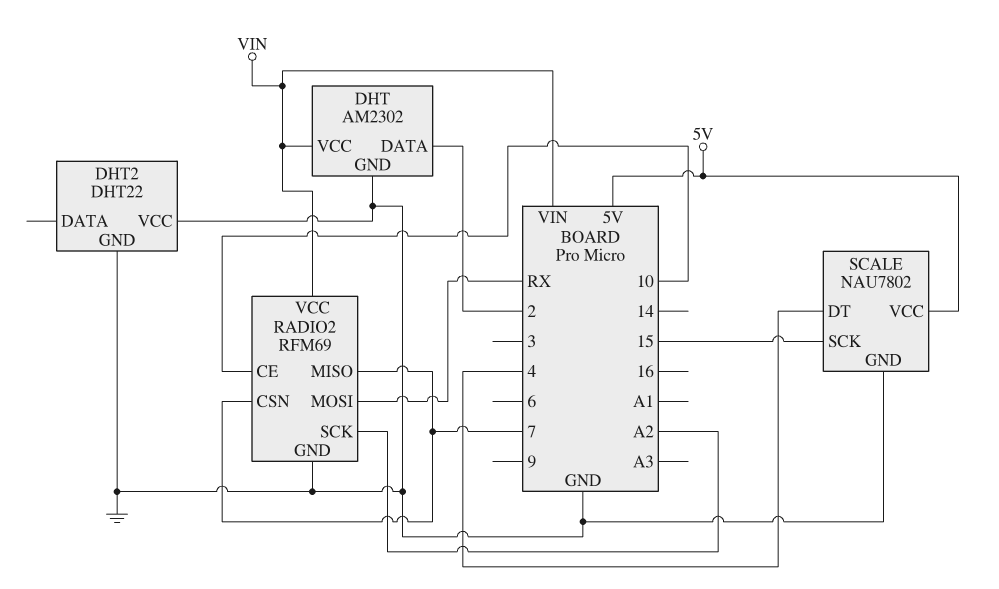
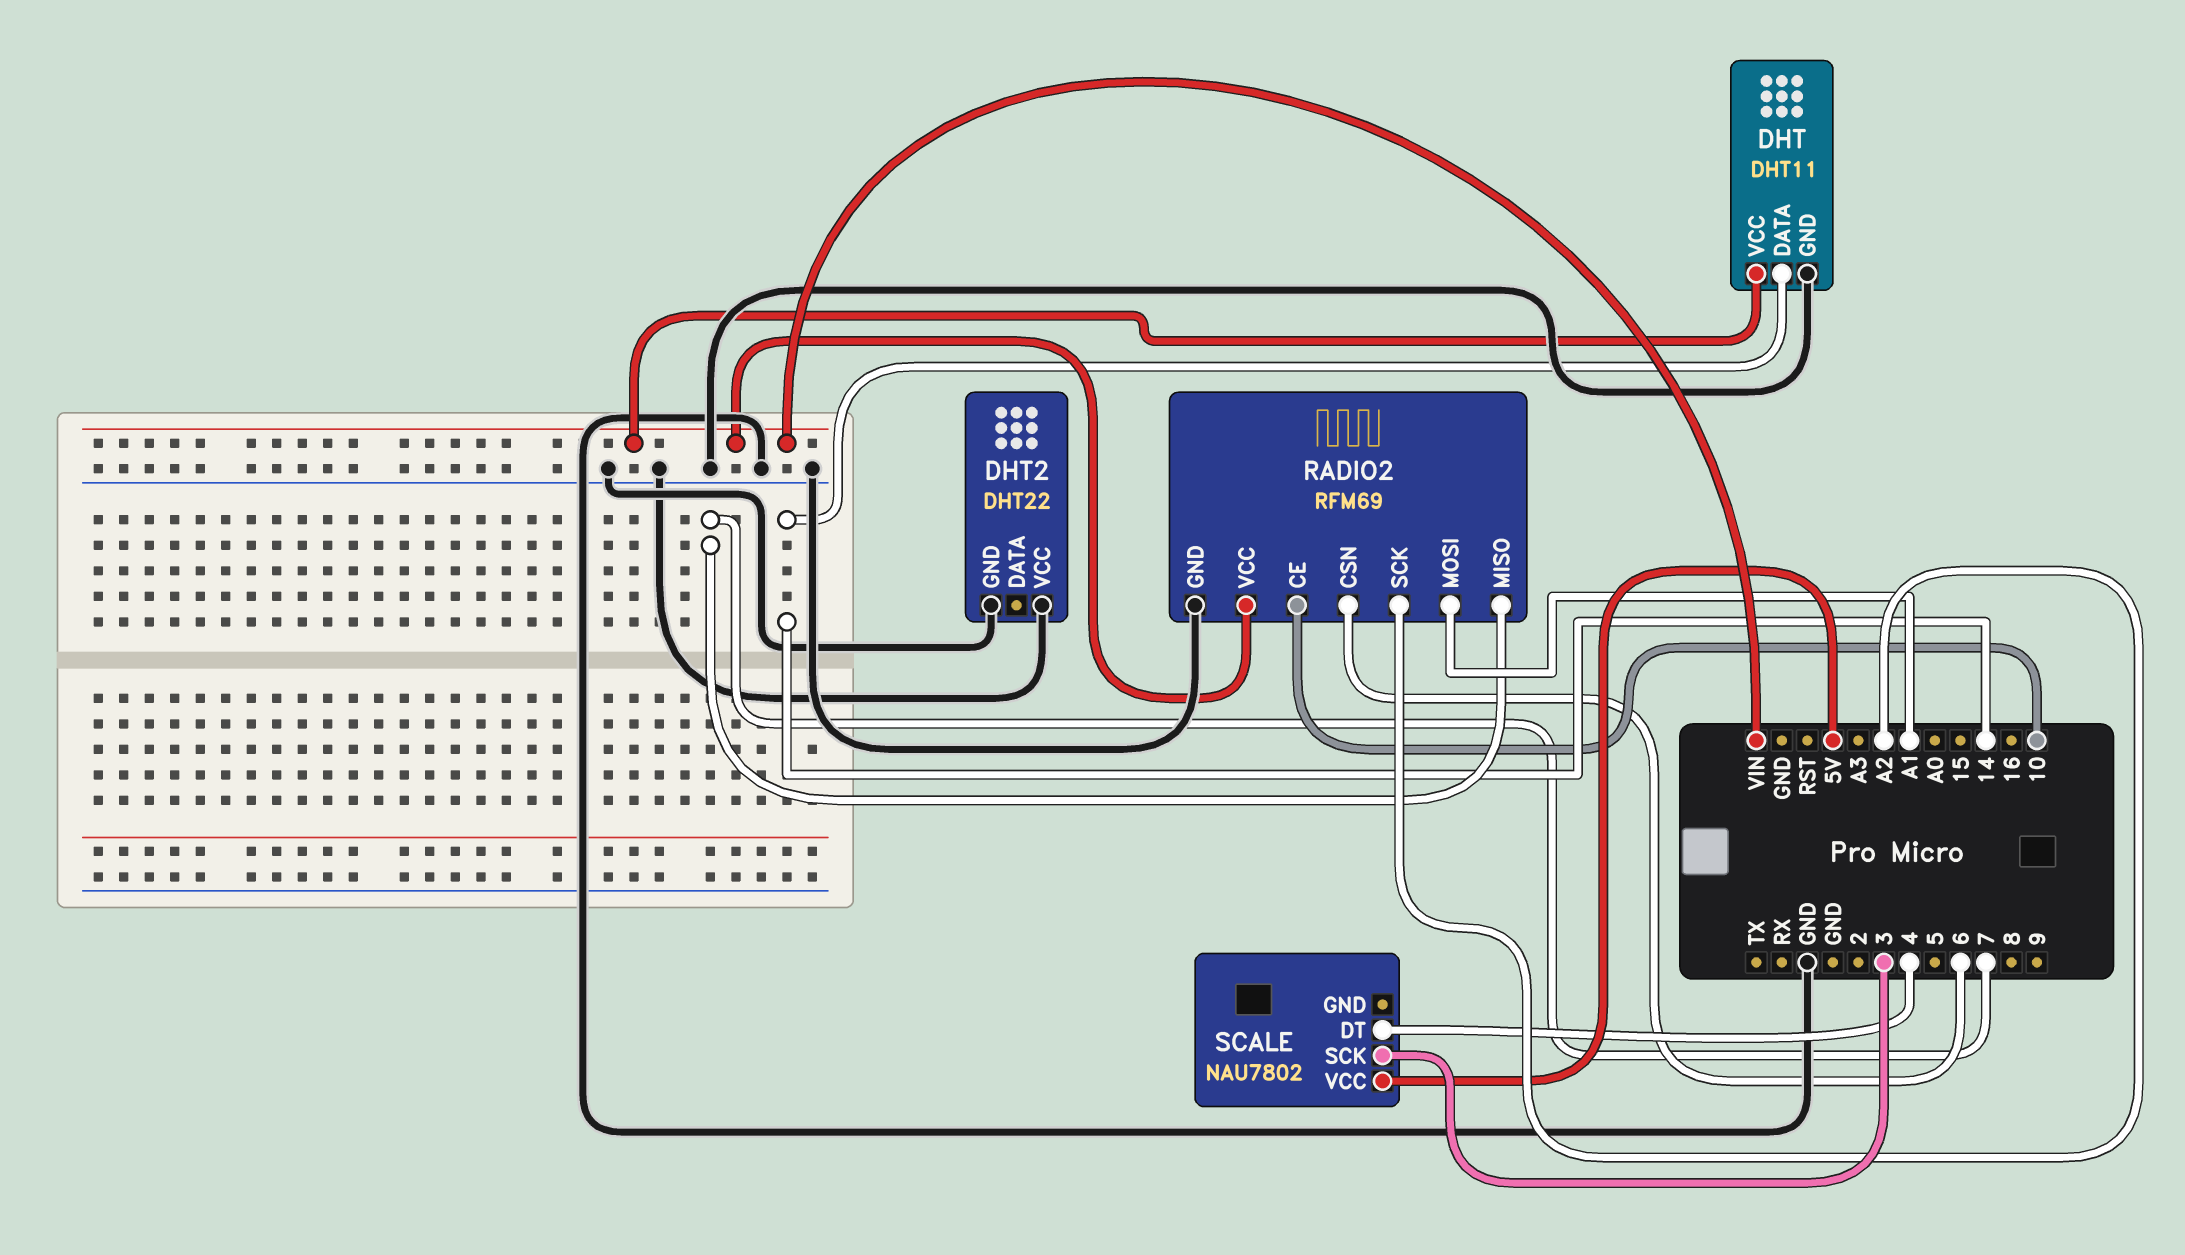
DHT: AM2302 -> DHT11
DHT pin DATA: 2 -> 14
RADIO2 pin CSN: 7 -> 6
RADIO2 pin MOSI: RX -> A1
SCALE pin GND: GND -> none
SCALE pin SCK: 15 -> 3

